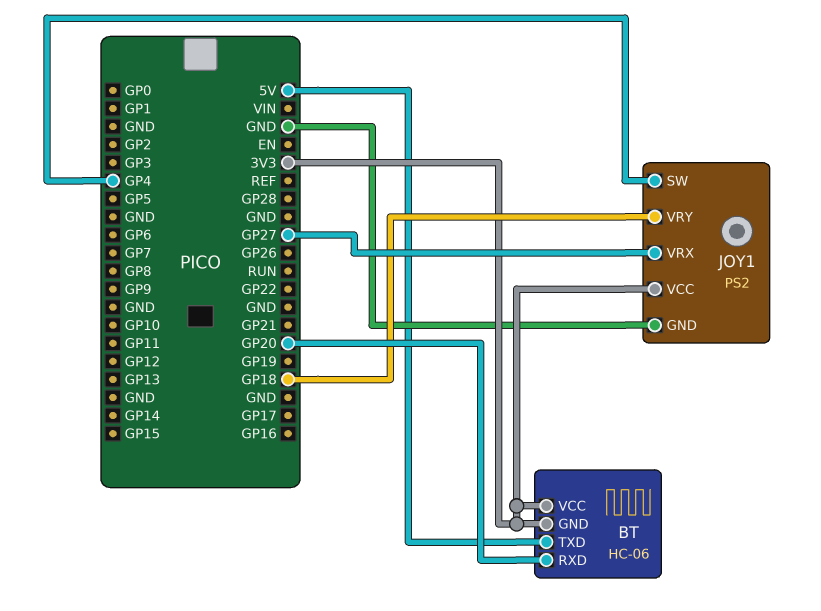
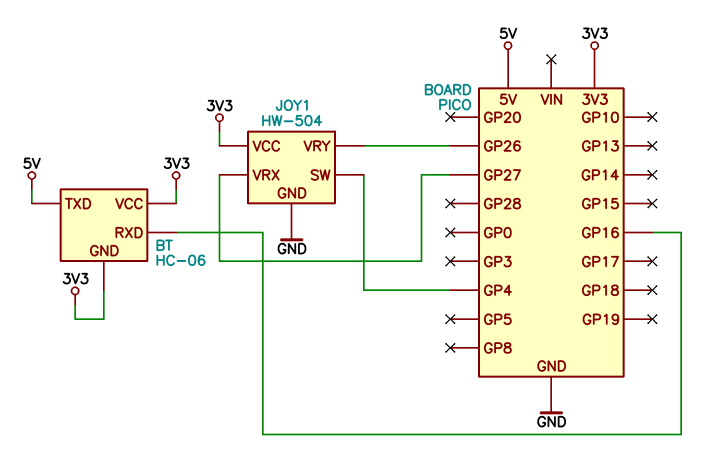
BT pin RXD: GP20 -> GP16
JOY1: PS2 -> HW-504
JOY1 pin VRY: GP18 -> GP26

